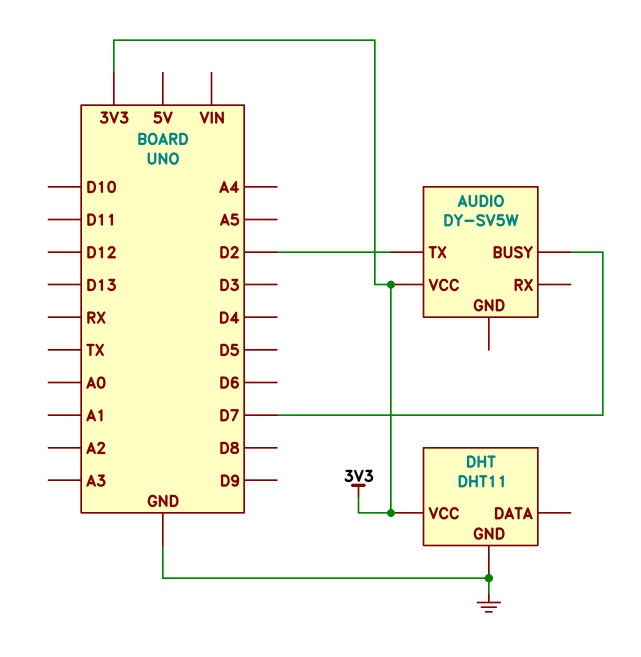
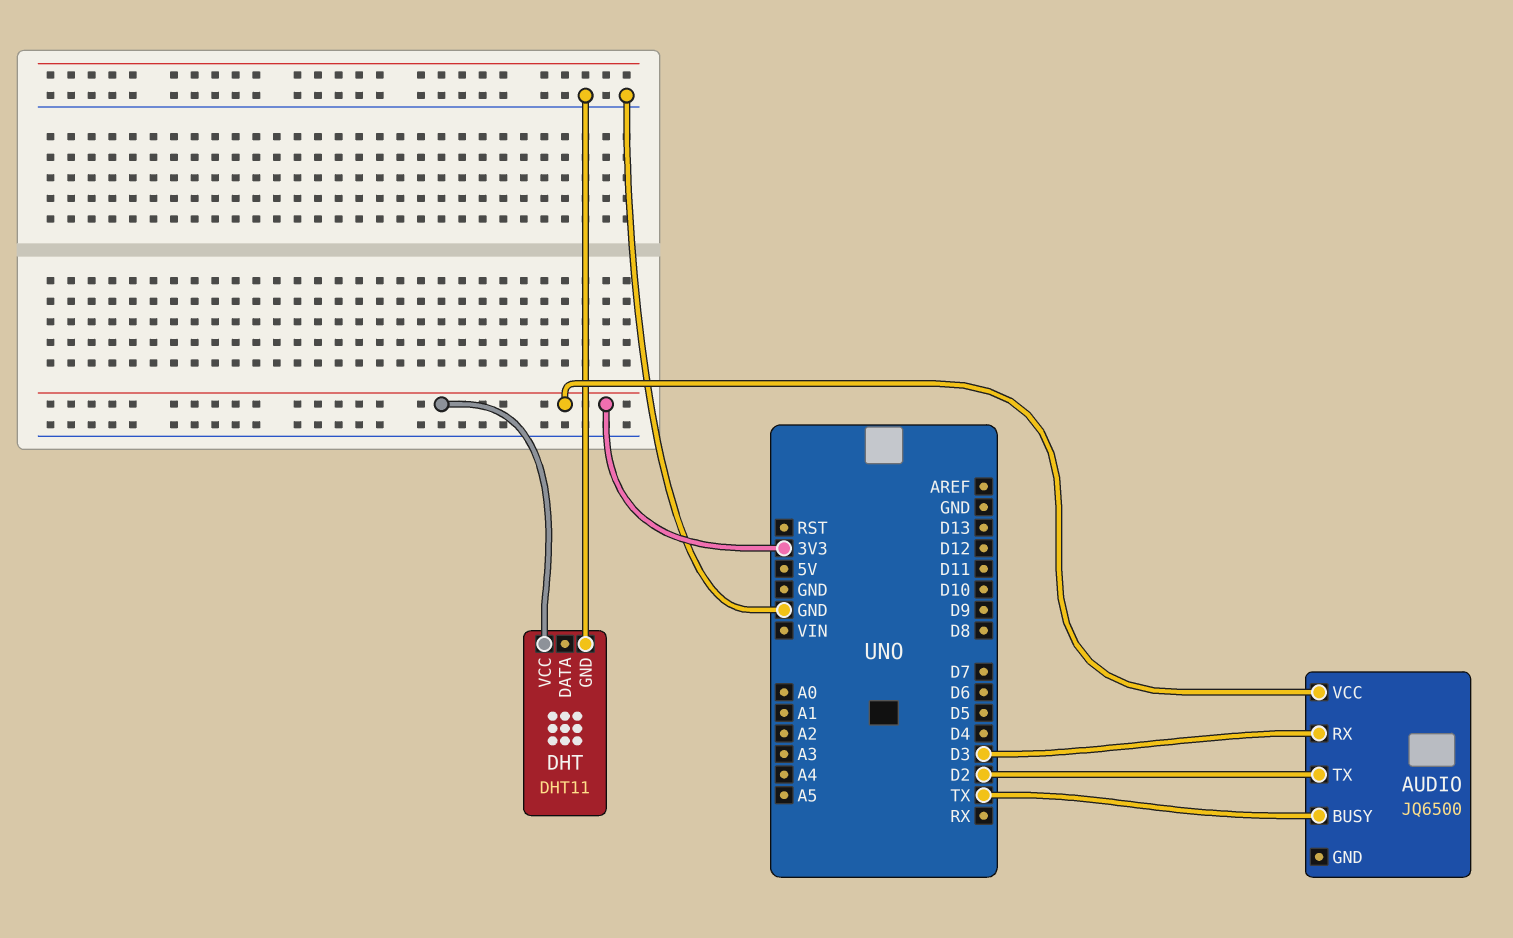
AUDIO: DY-SV5W -> JQ6500
AUDIO pin BUSY: D7 -> TX
AUDIO pin RX: none -> D3

